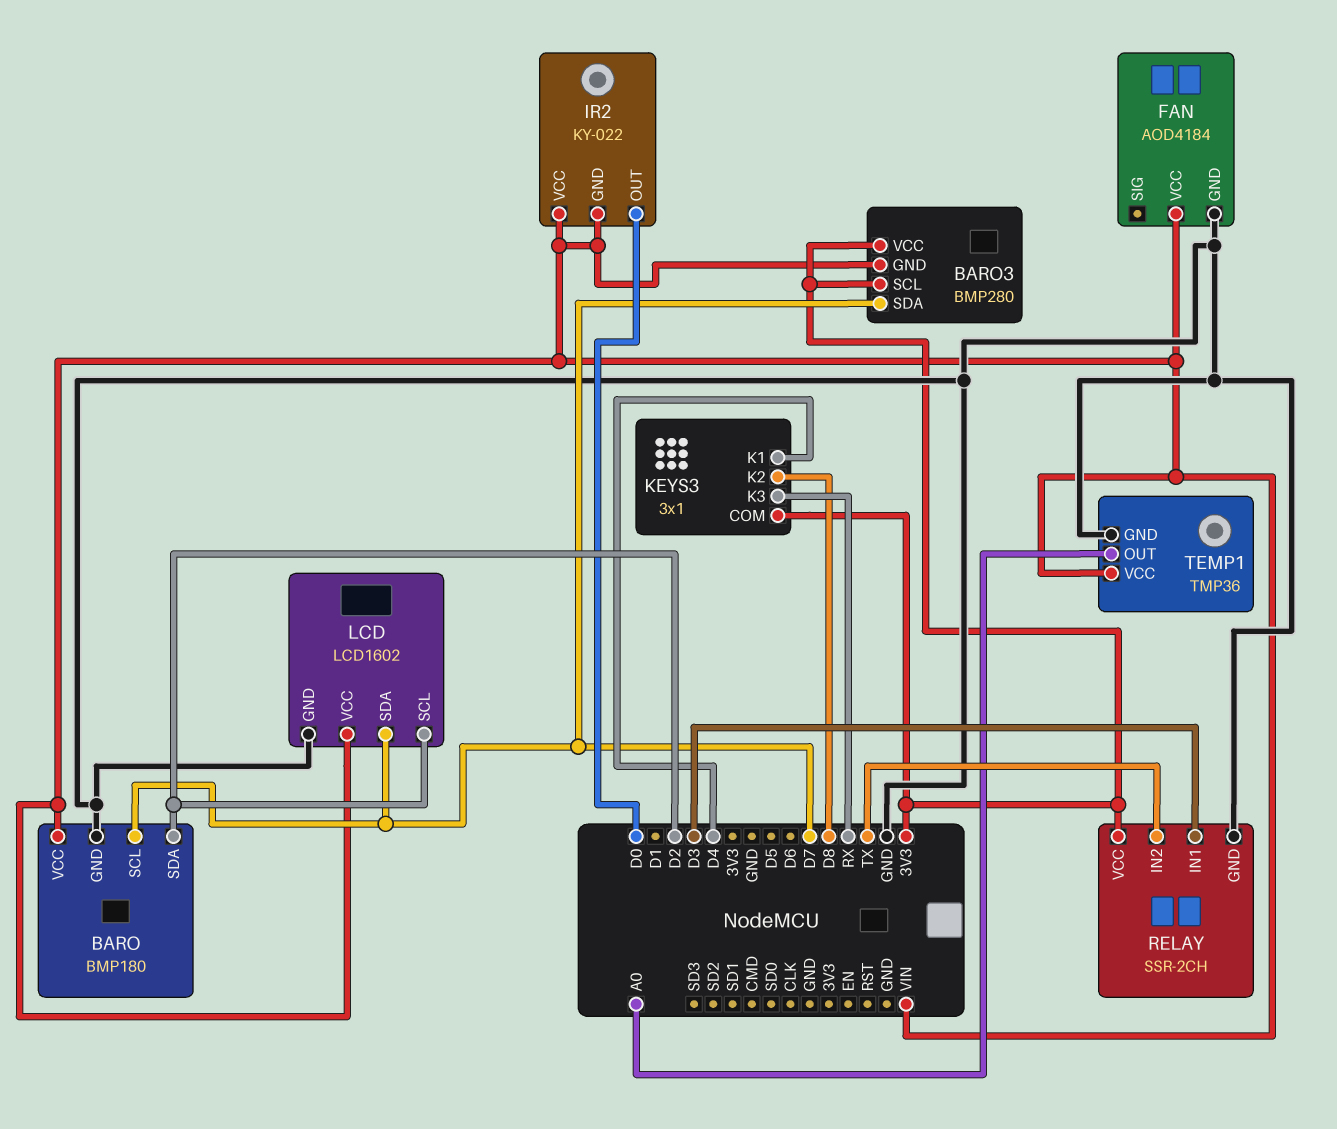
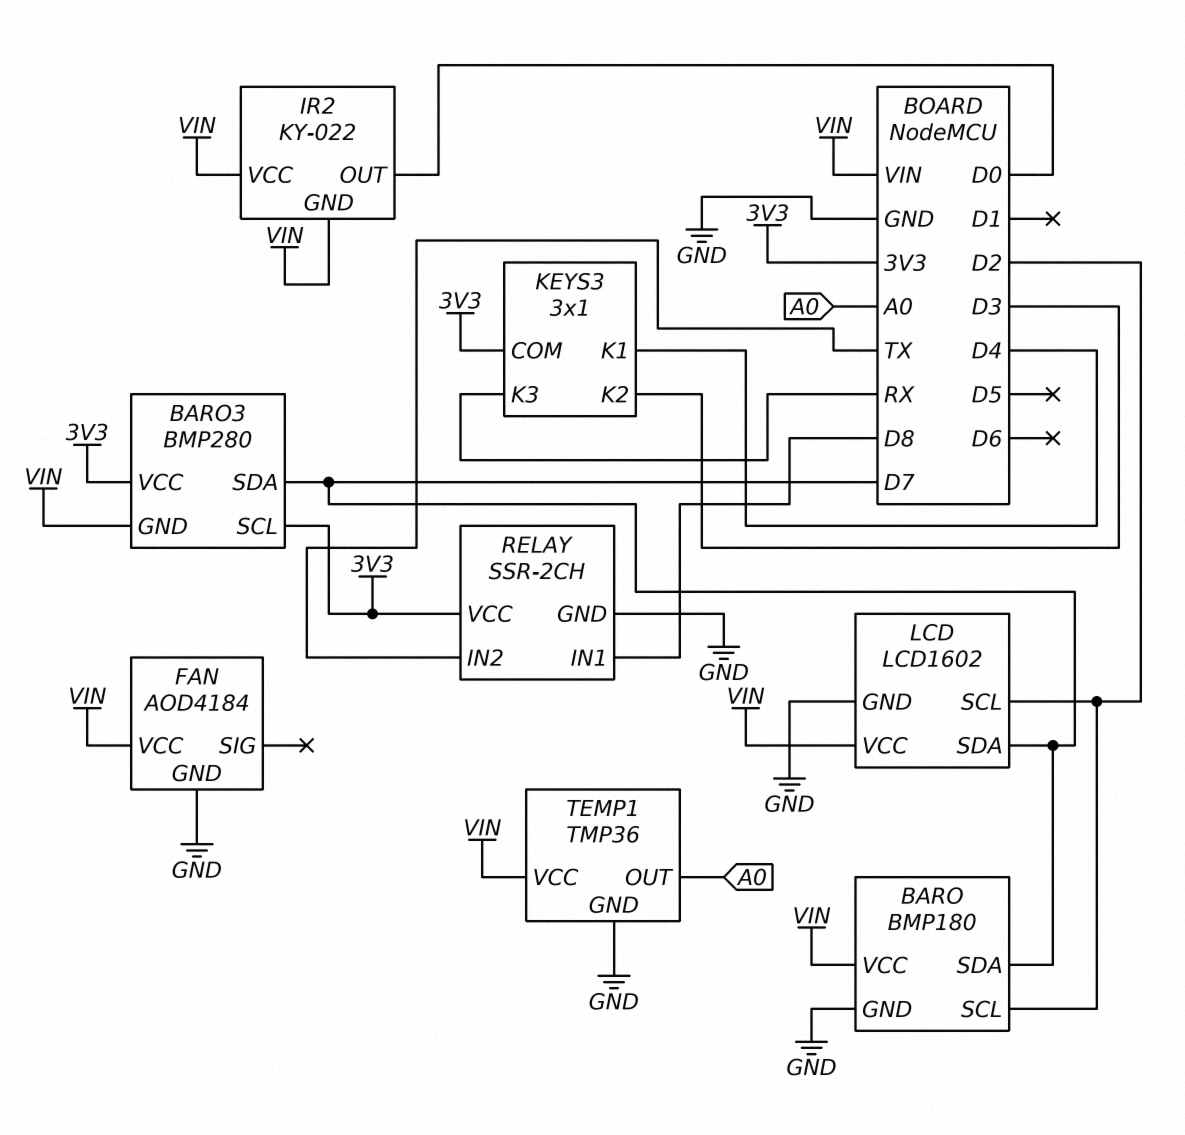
BARO pin SCL: D7 -> D2
BARO pin SDA: D2 -> D7
KEYS3 pin K2: D8 -> D3
RELAY pin IN1: D3 -> D8

